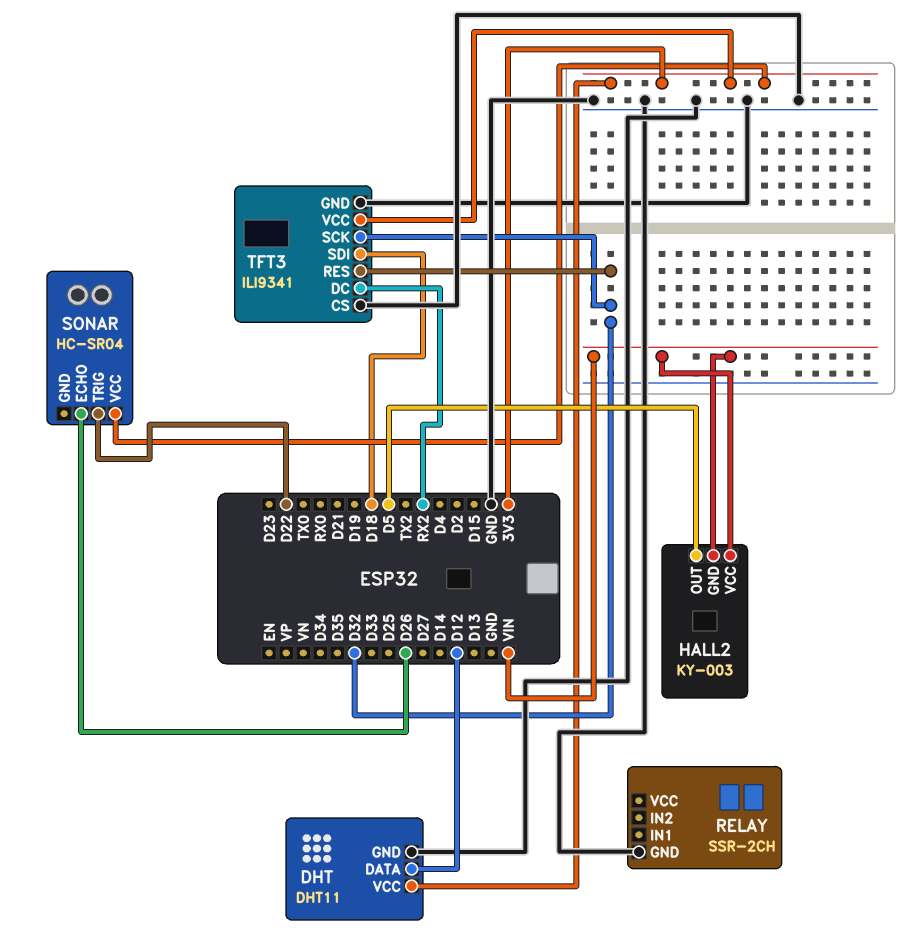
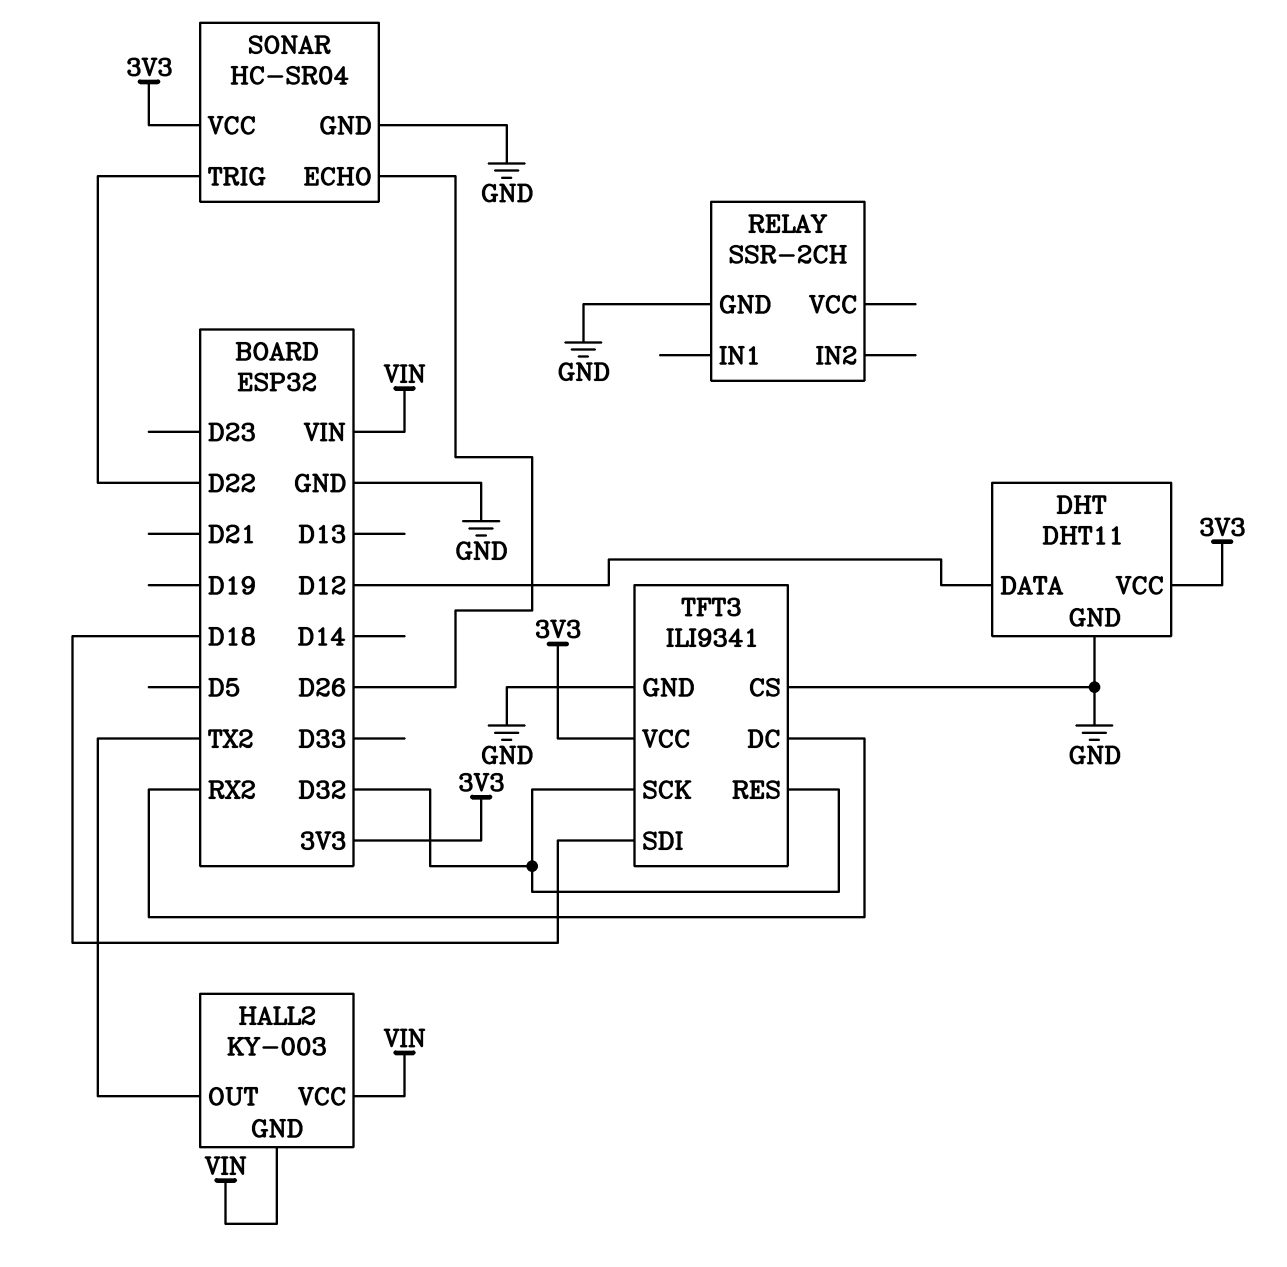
HALL2 pin OUT: D5 -> TX2
SONAR pin GND: none -> GND

